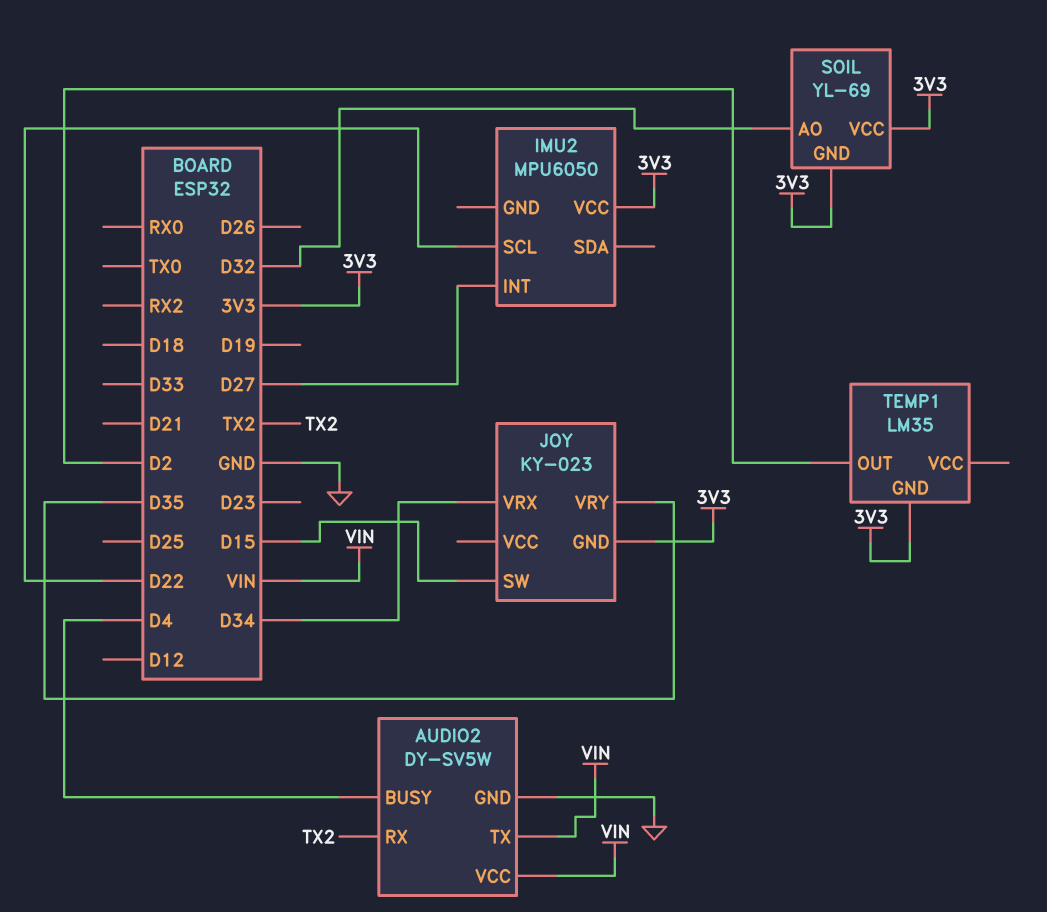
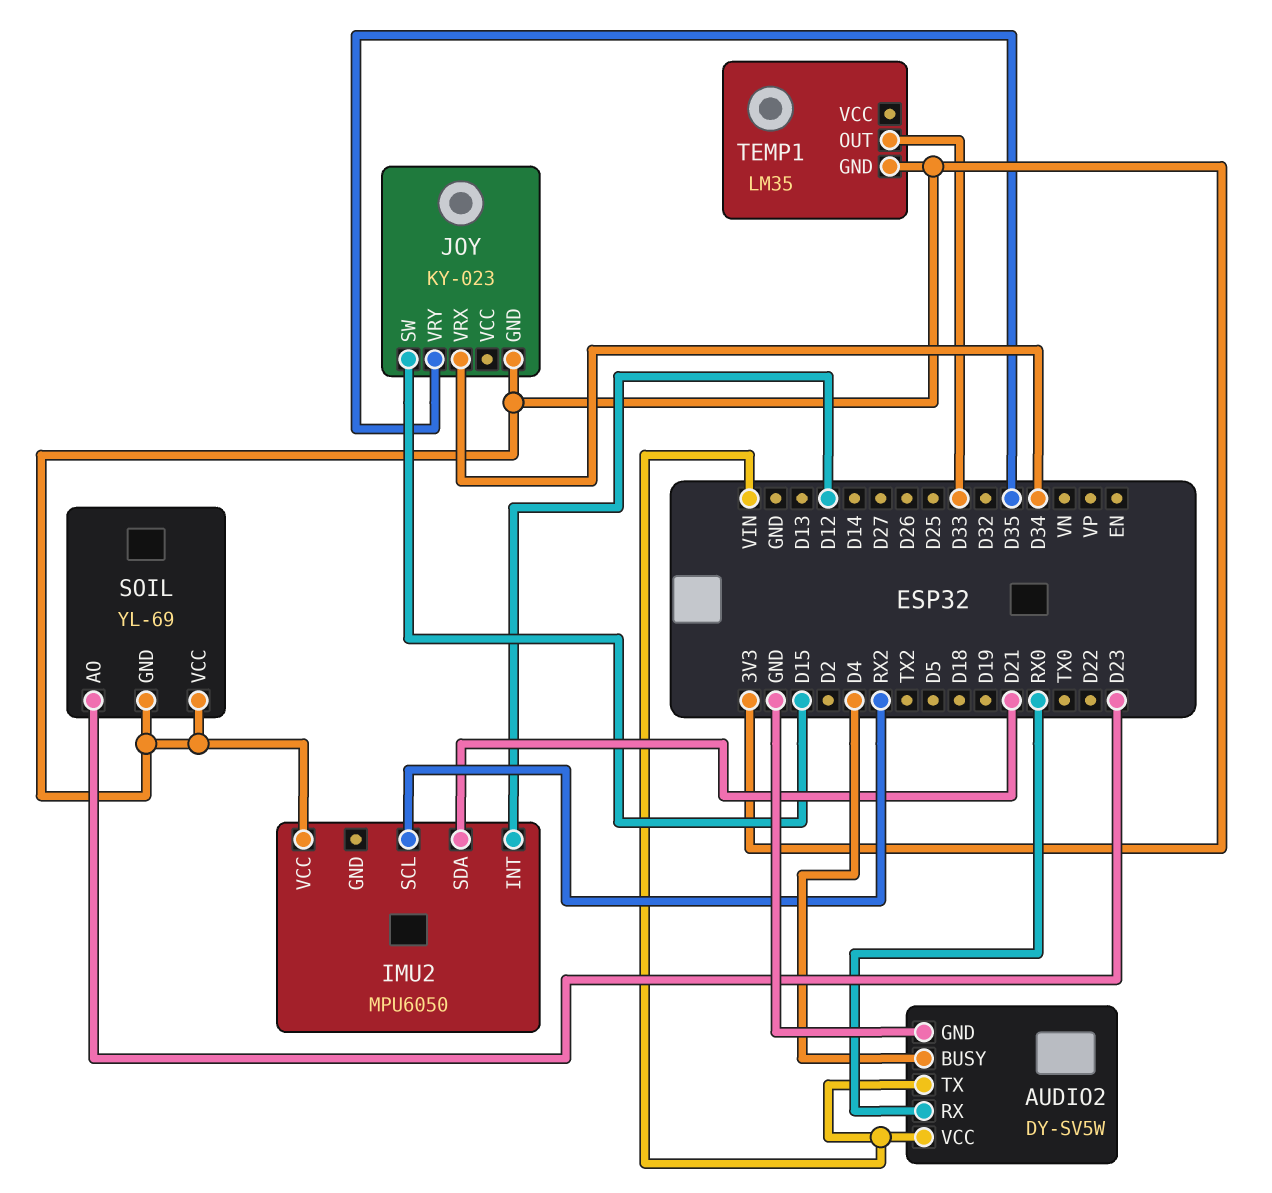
AUDIO2 pin RX: TX2 -> RX0
IMU2 pin INT: D27 -> D12
IMU2 pin SCL: D22 -> RX2
IMU2 pin SDA: none -> D21
SOIL pin AO: D32 -> D23
TEMP1 pin OUT: D2 -> D33

